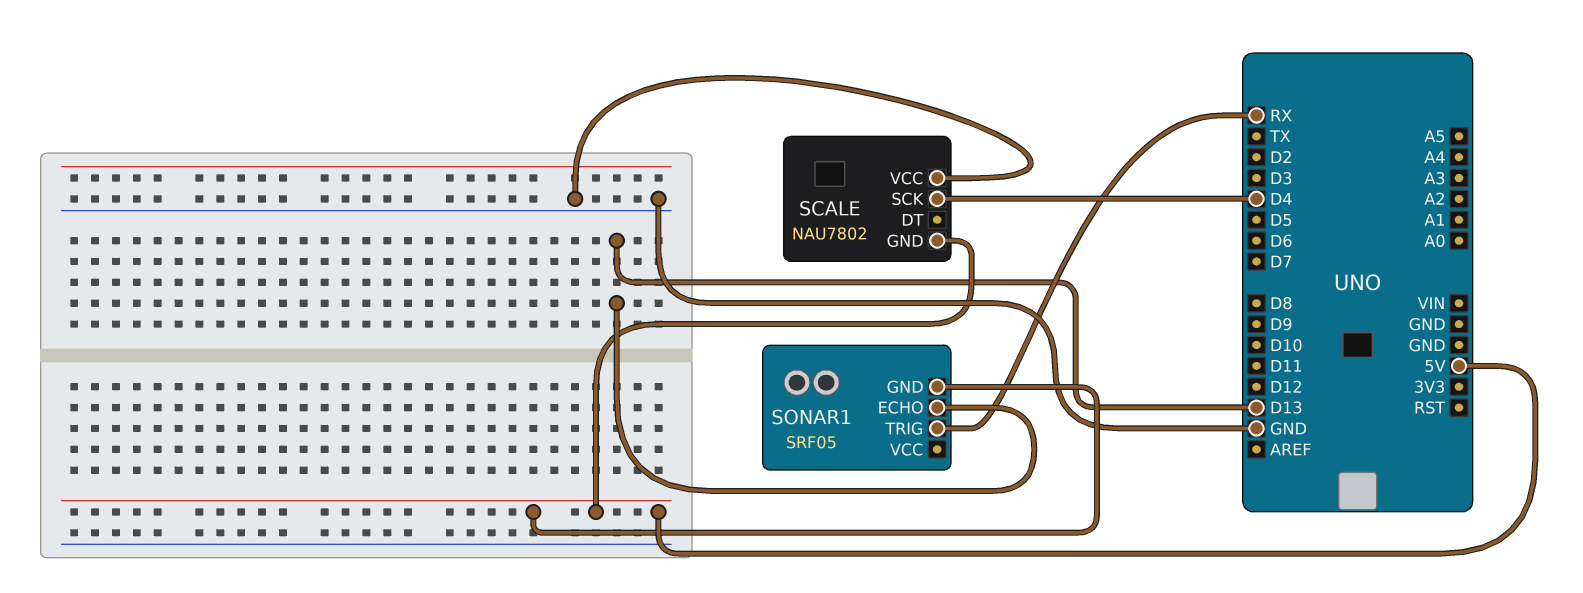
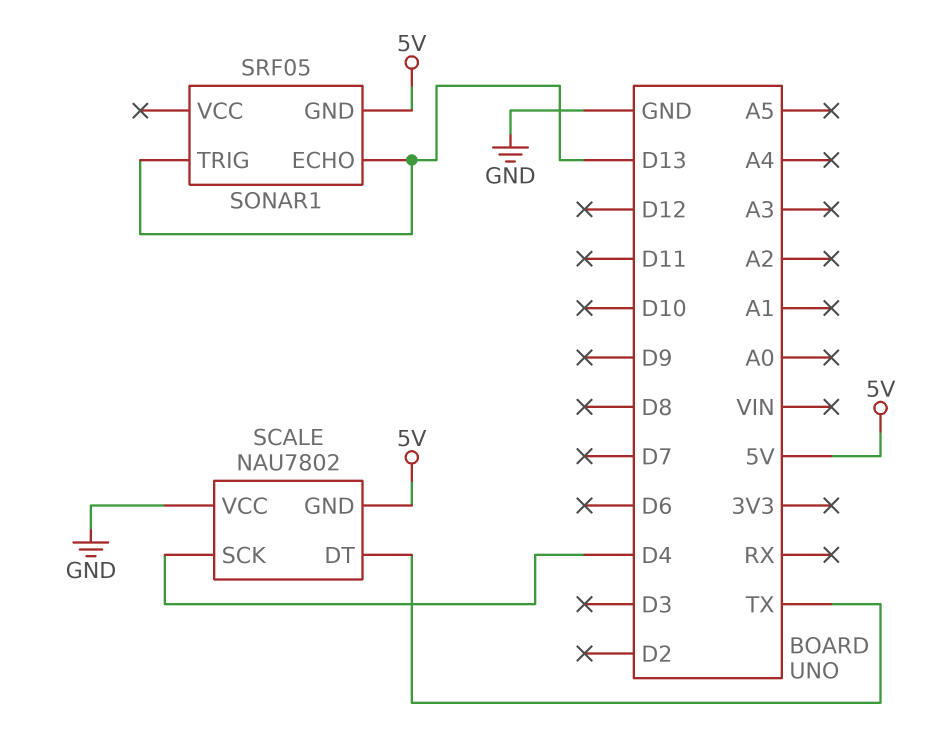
SCALE pin DT: none -> TX
SONAR1 pin TRIG: RX -> D13

